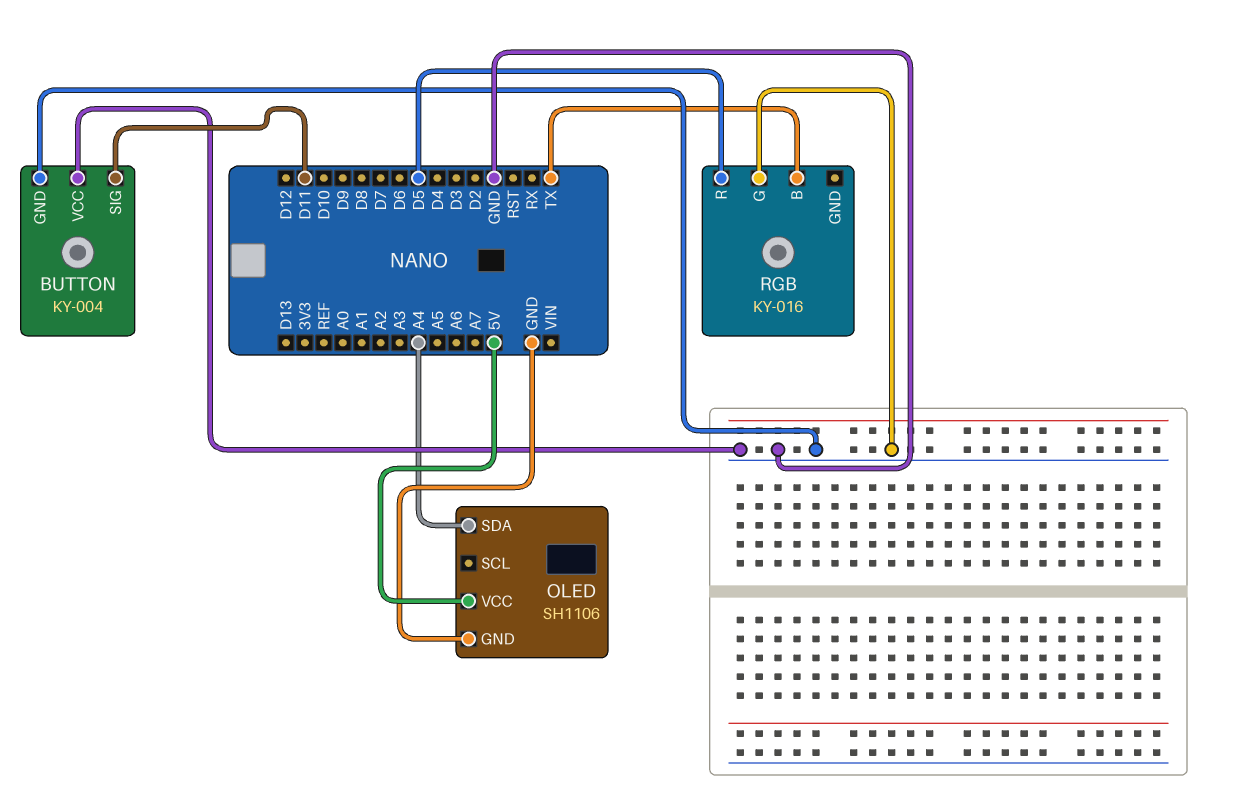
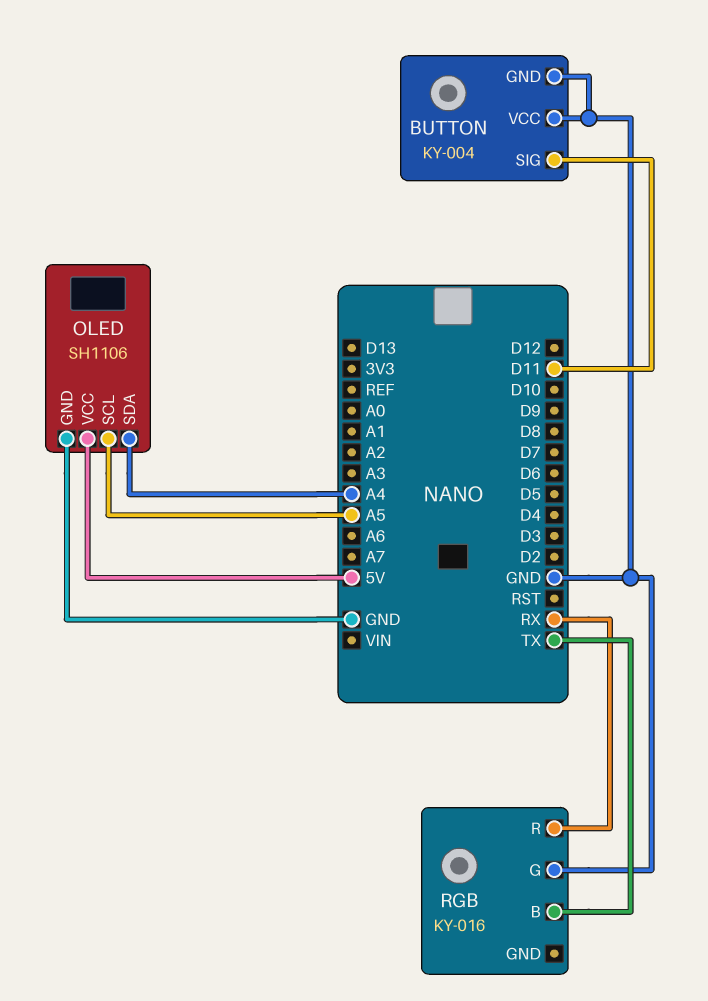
OLED pin SCL: none -> A5
RGB pin R: D5 -> RX

